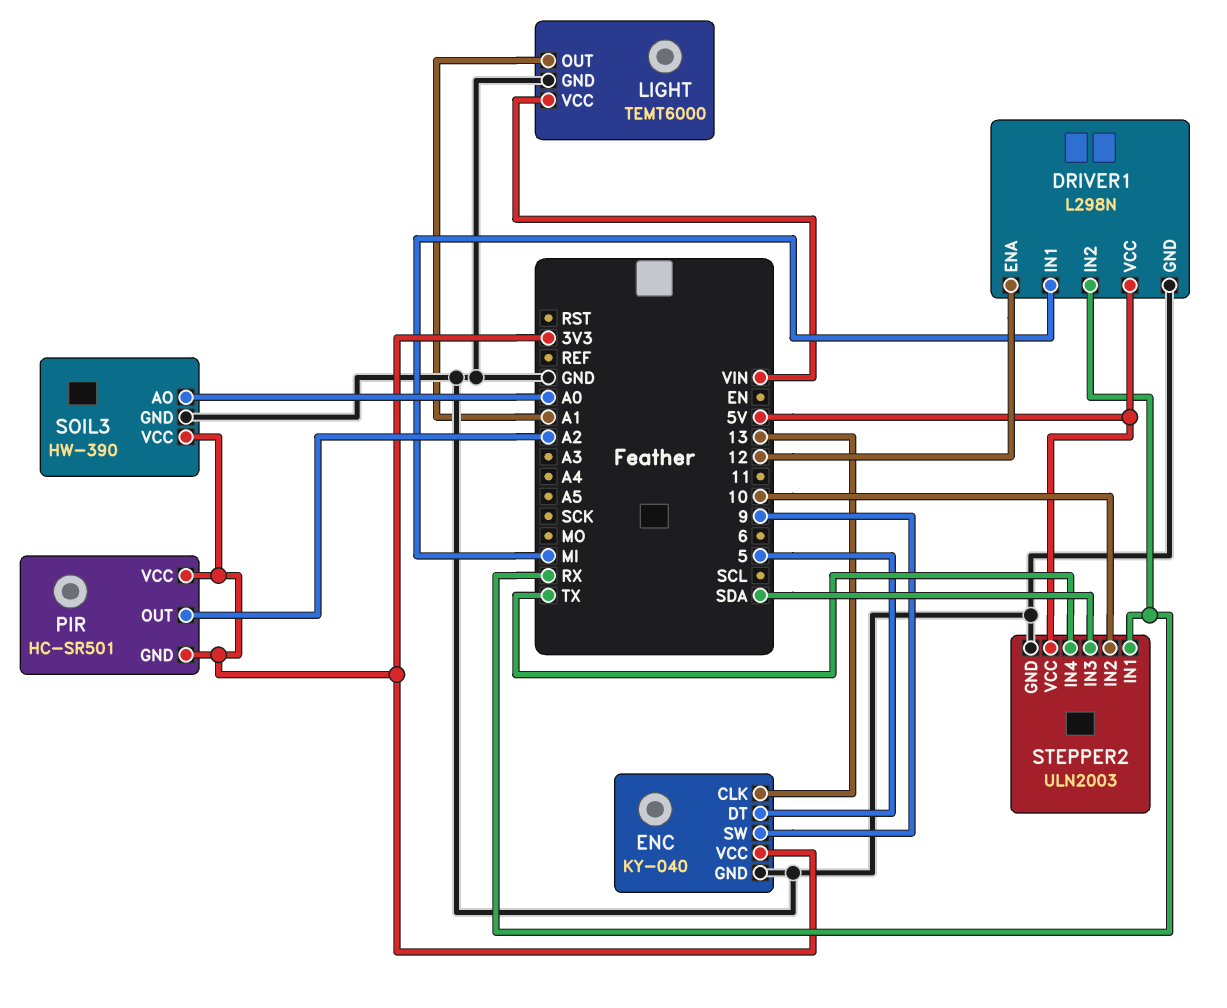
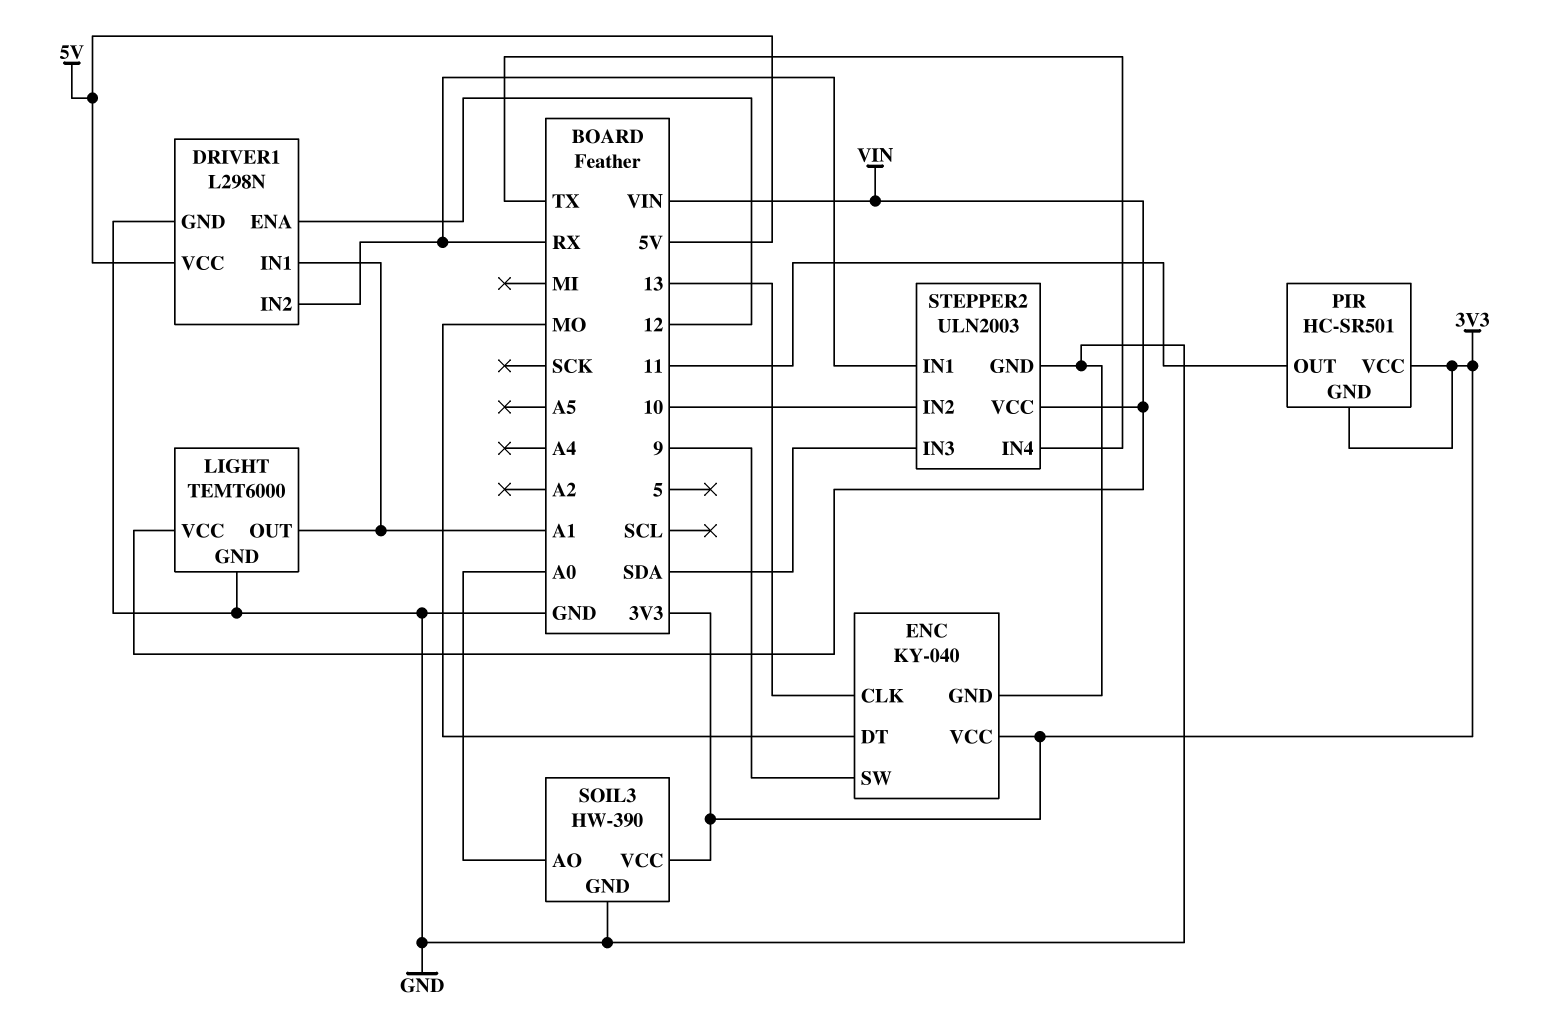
DRIVER1 pin IN1: MI -> A1
ENC pin DT: 5 -> MO
PIR pin OUT: A2 -> 11
STEPPER2 pin VCC: 5V -> VIN

